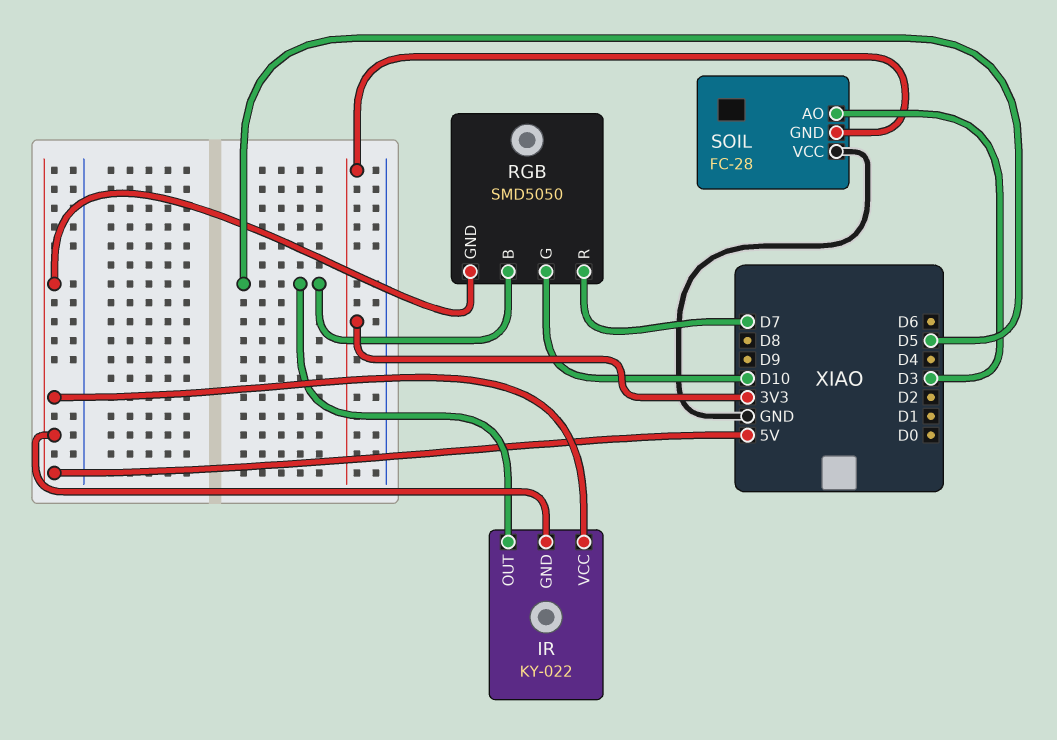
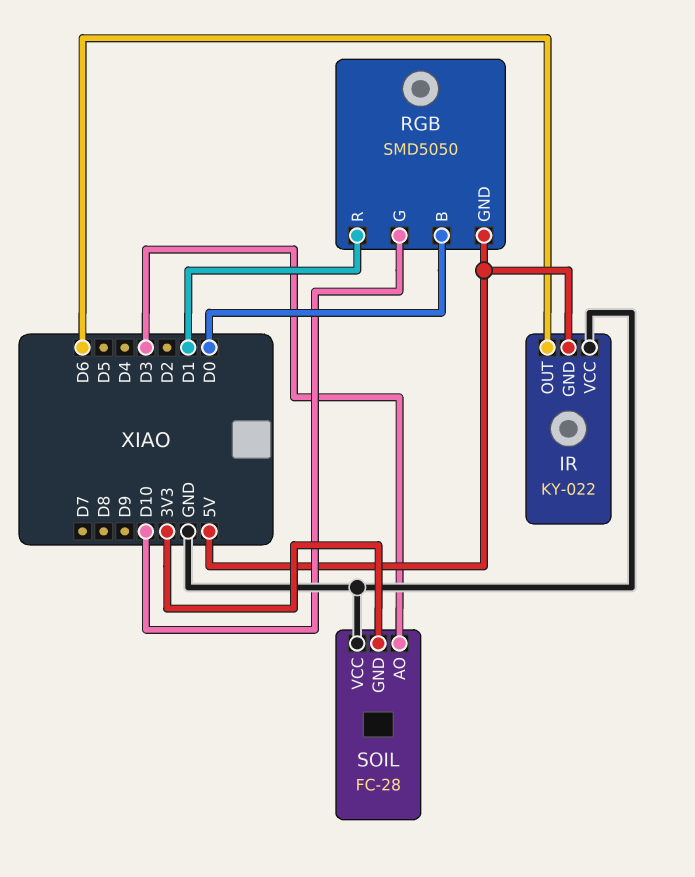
IR pin OUT: D5 -> D6
IR pin VCC: 5V -> GND
RGB pin B: D5 -> D0
RGB pin R: D7 -> D1

